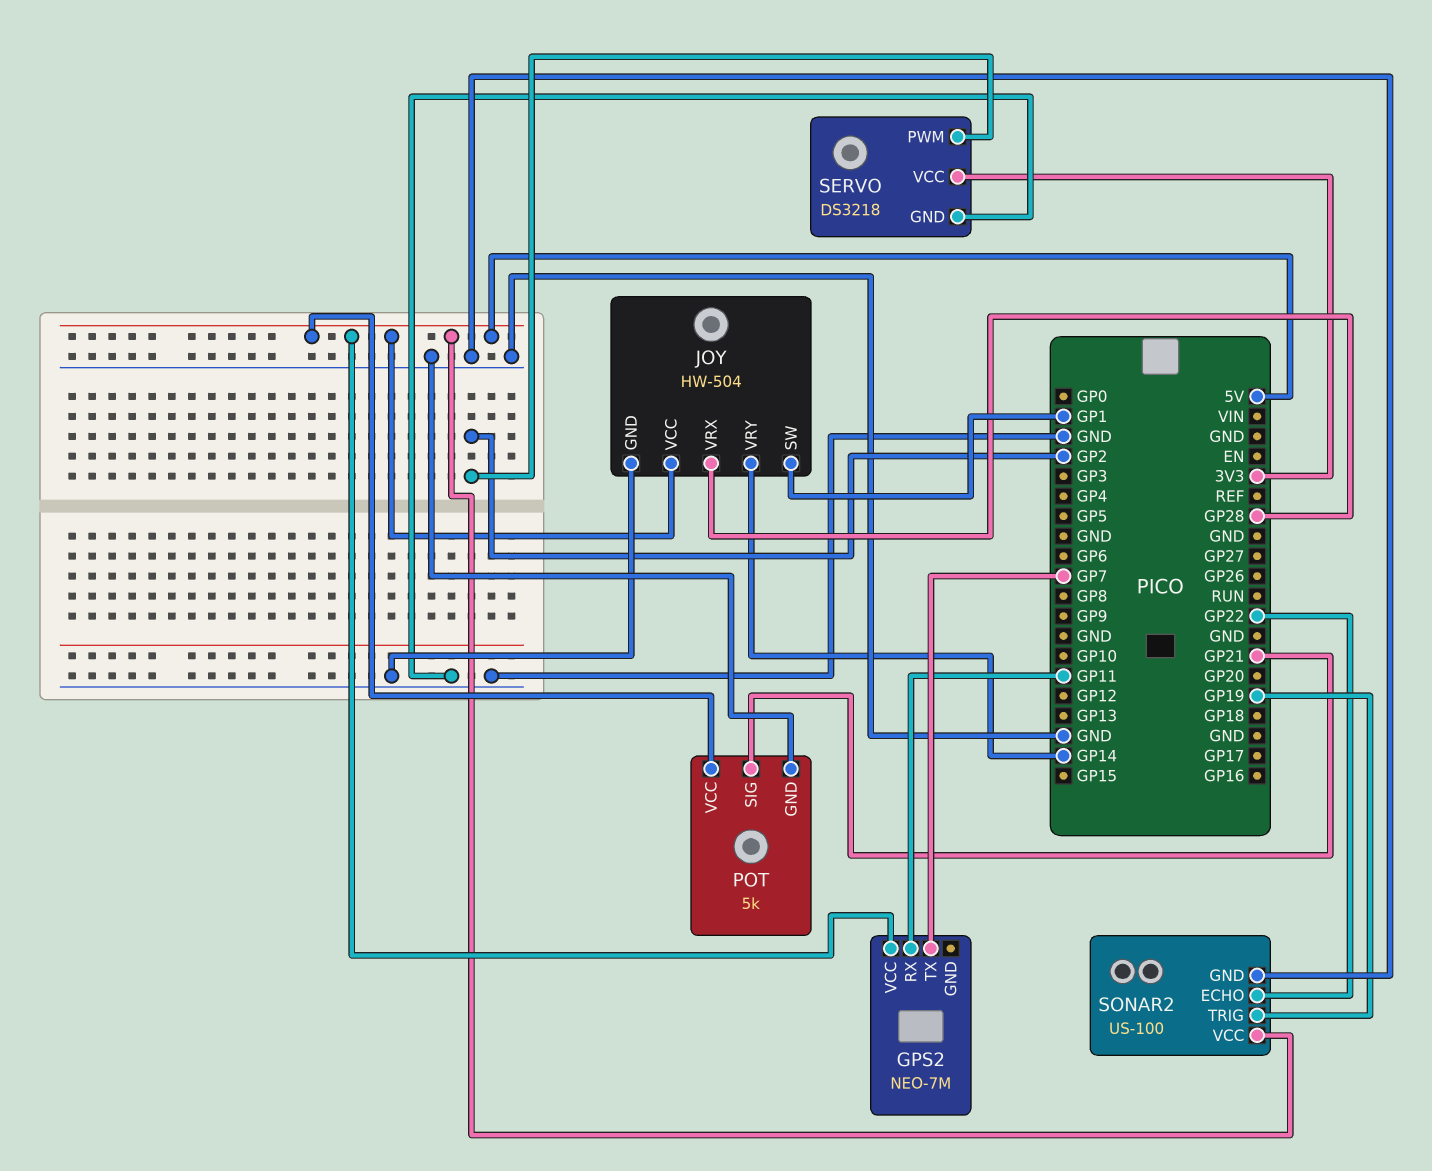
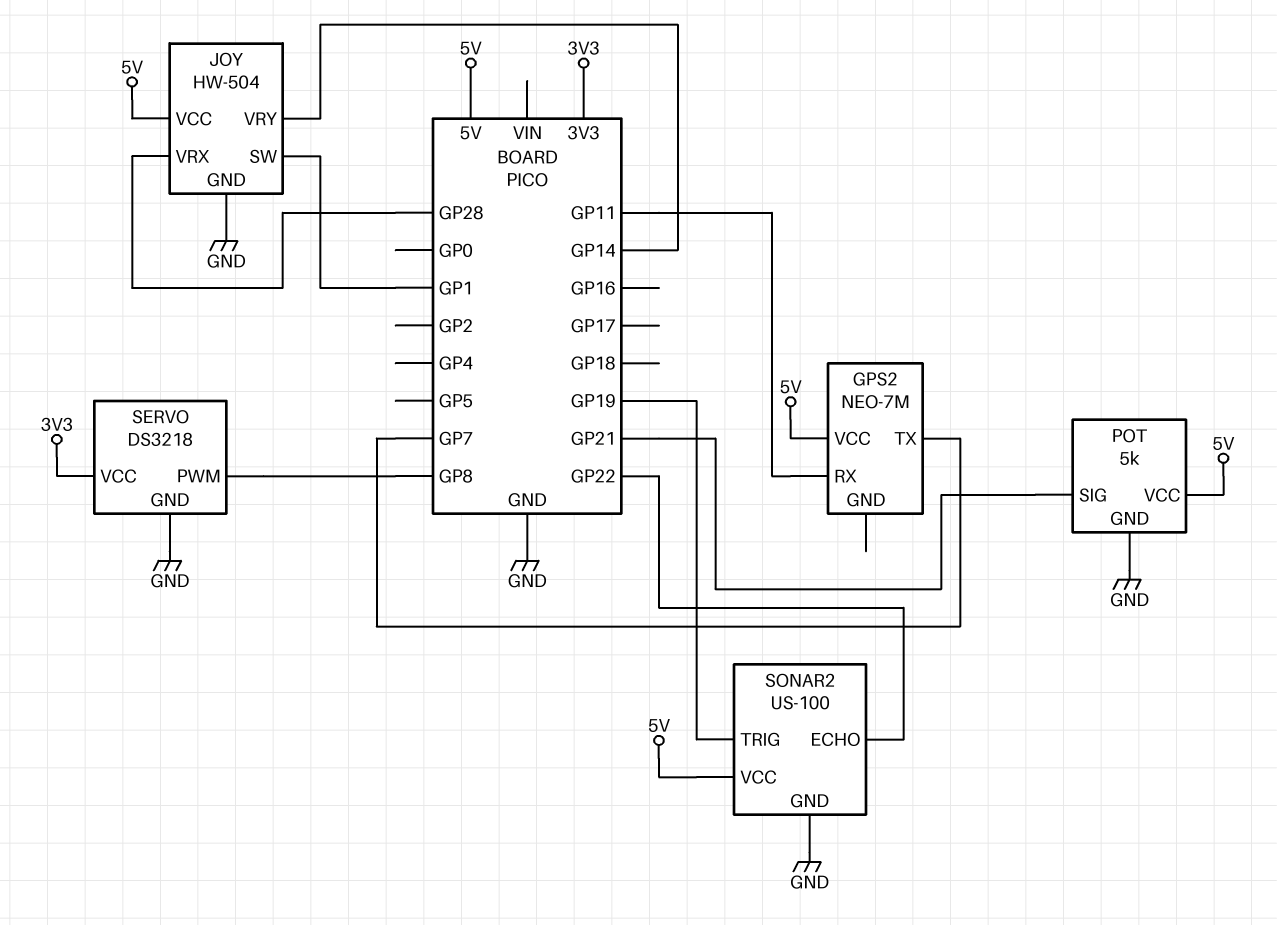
SERVO pin PWM: GP2 -> GP8

